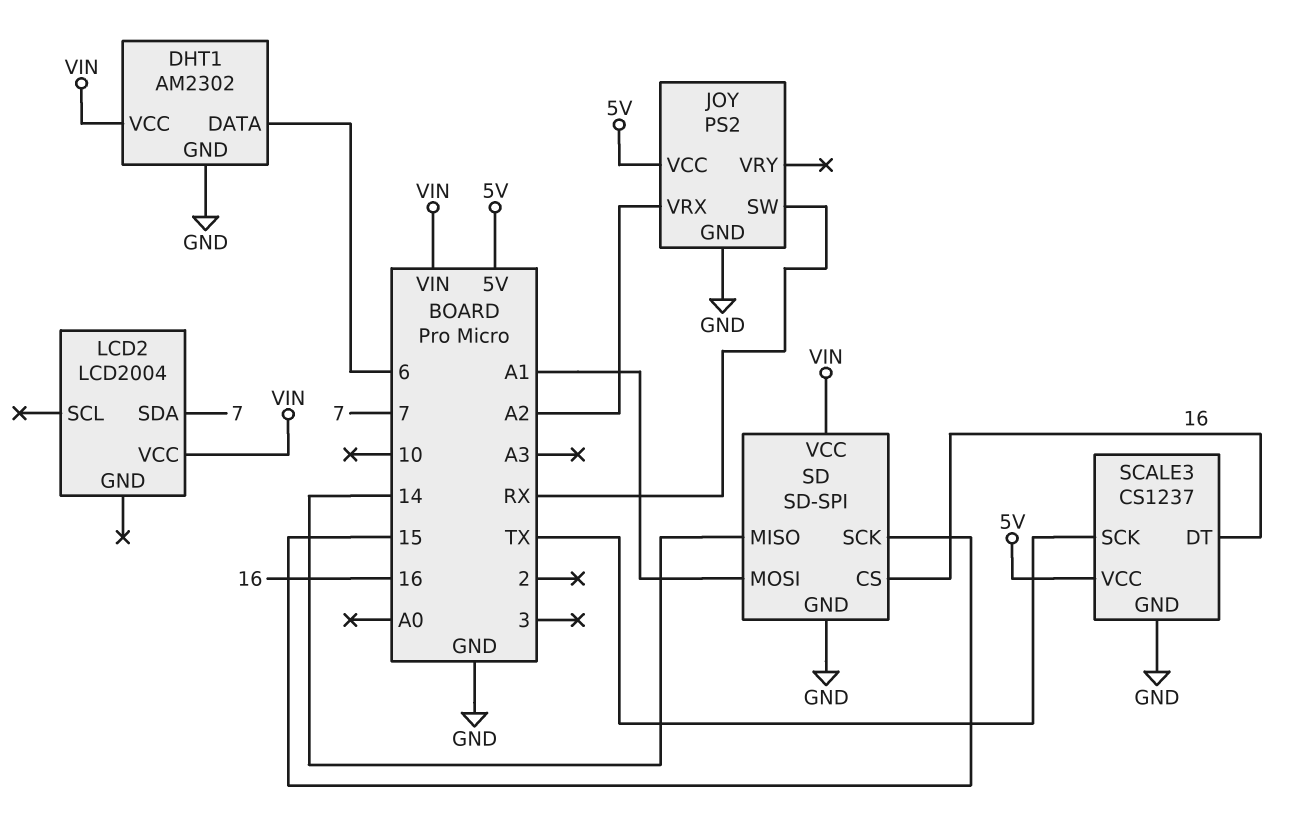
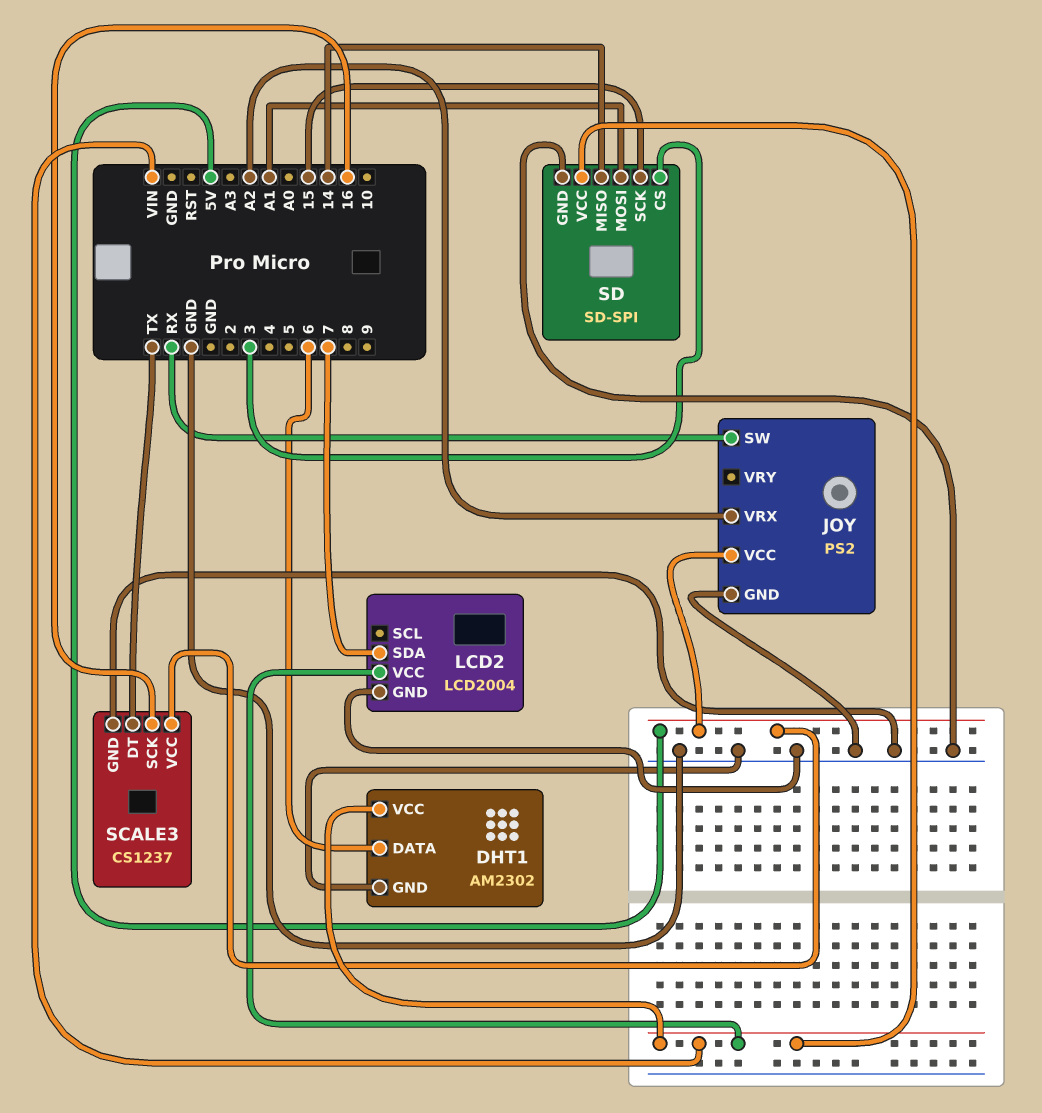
LCD2 pin GND: none -> GND
SCALE3 pin DT: 16 -> TX
SCALE3 pin SCK: TX -> 16
SD pin CS: 16 -> 3

